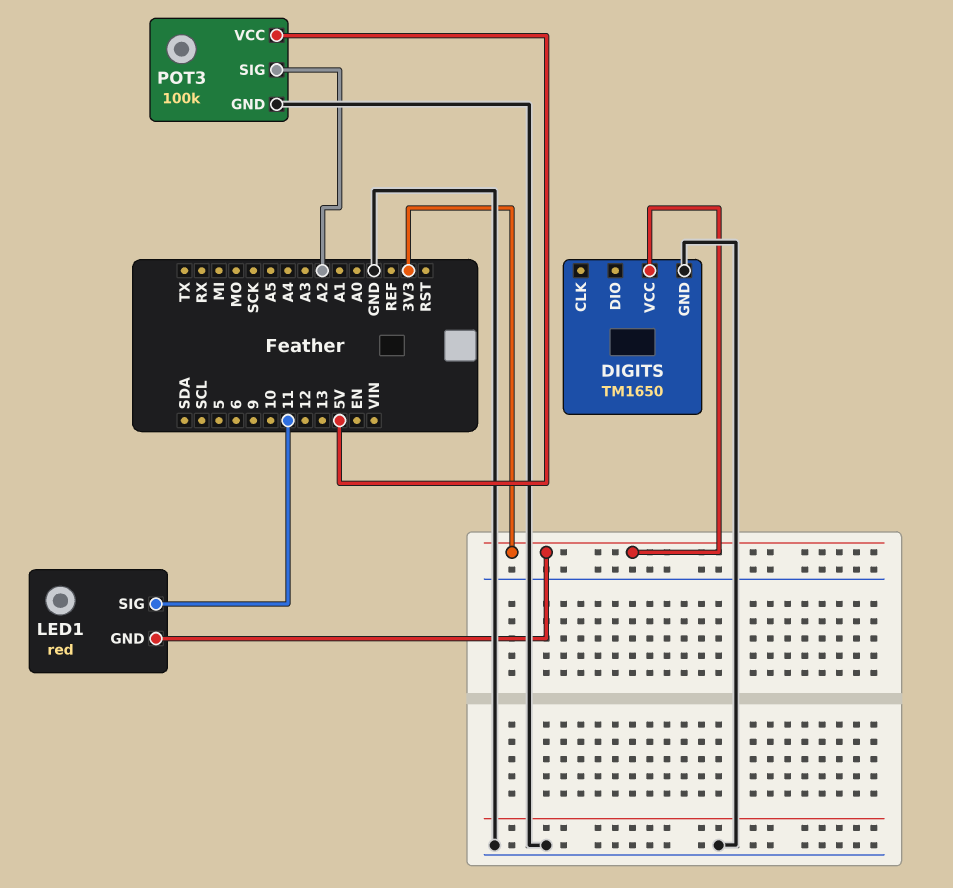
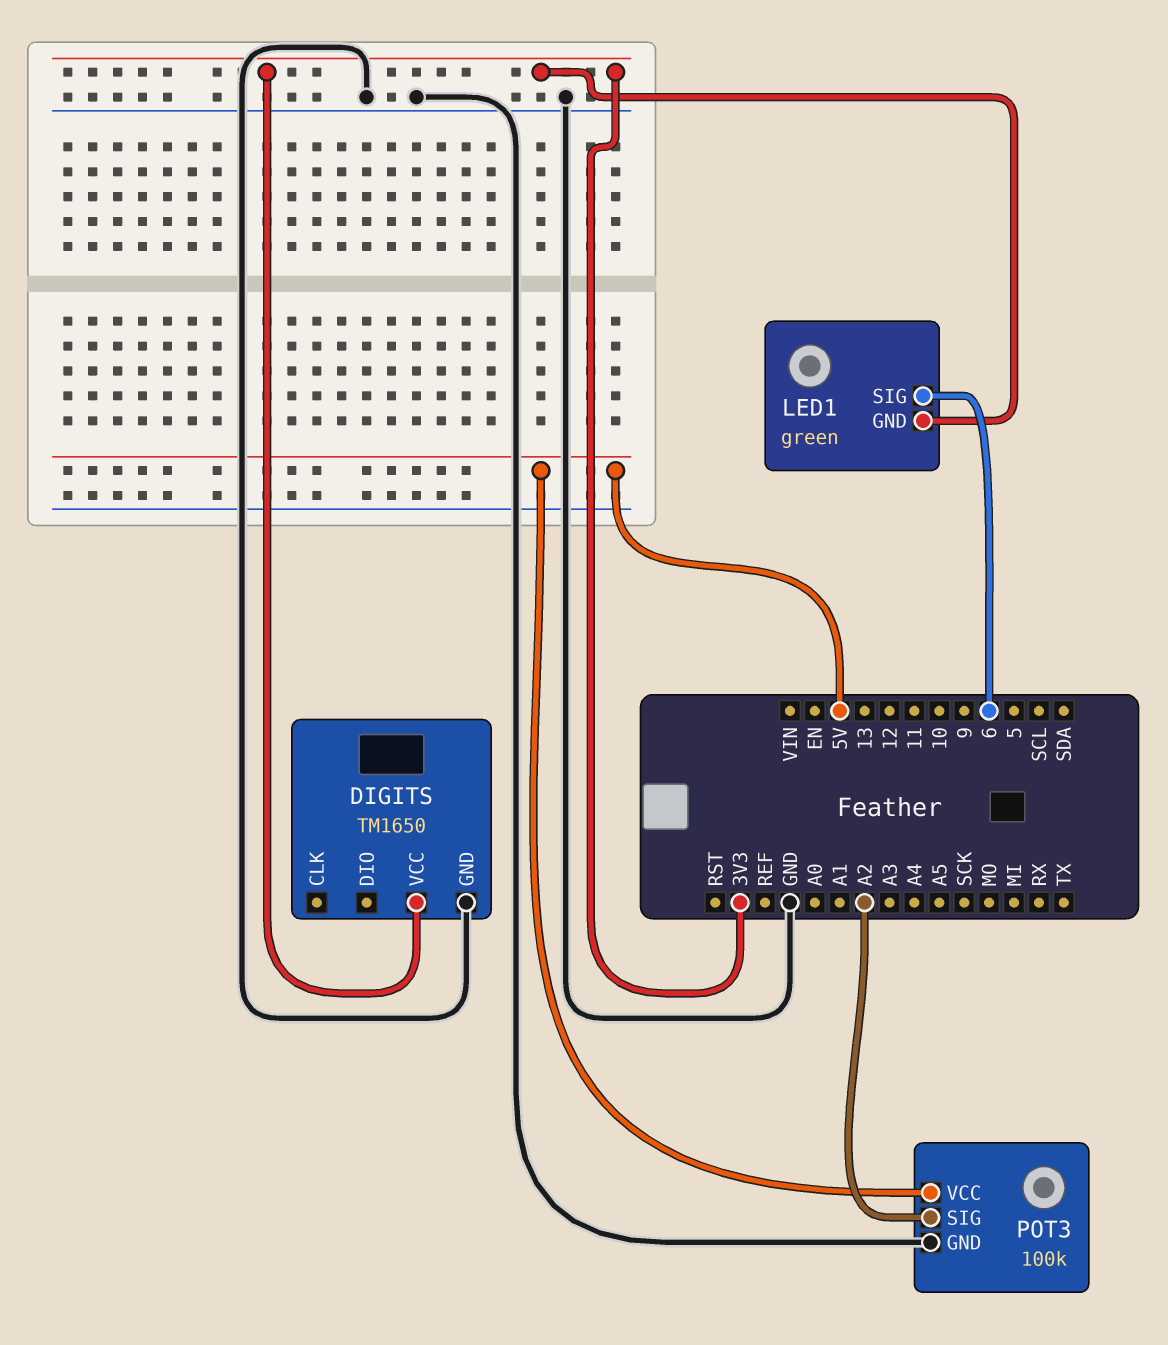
LED1: red -> green
LED1 pin SIG: 11 -> 6

